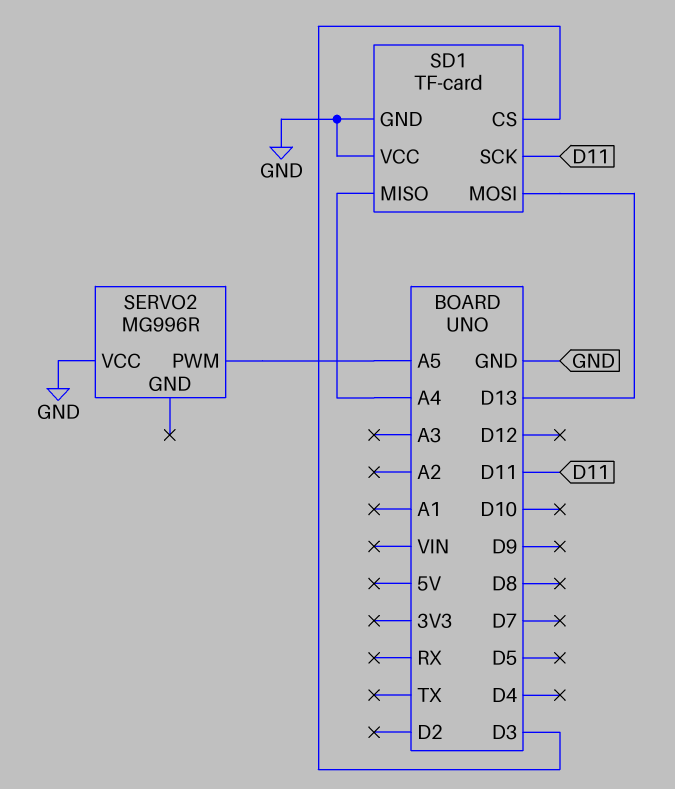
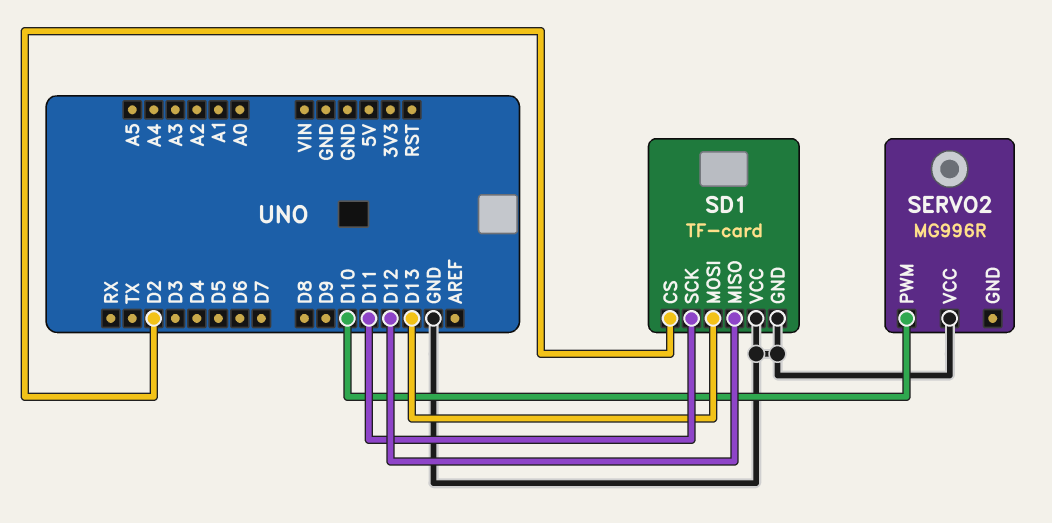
SD1 pin CS: D3 -> D2
SD1 pin MISO: A4 -> D12
SERVO2 pin PWM: A5 -> D10

